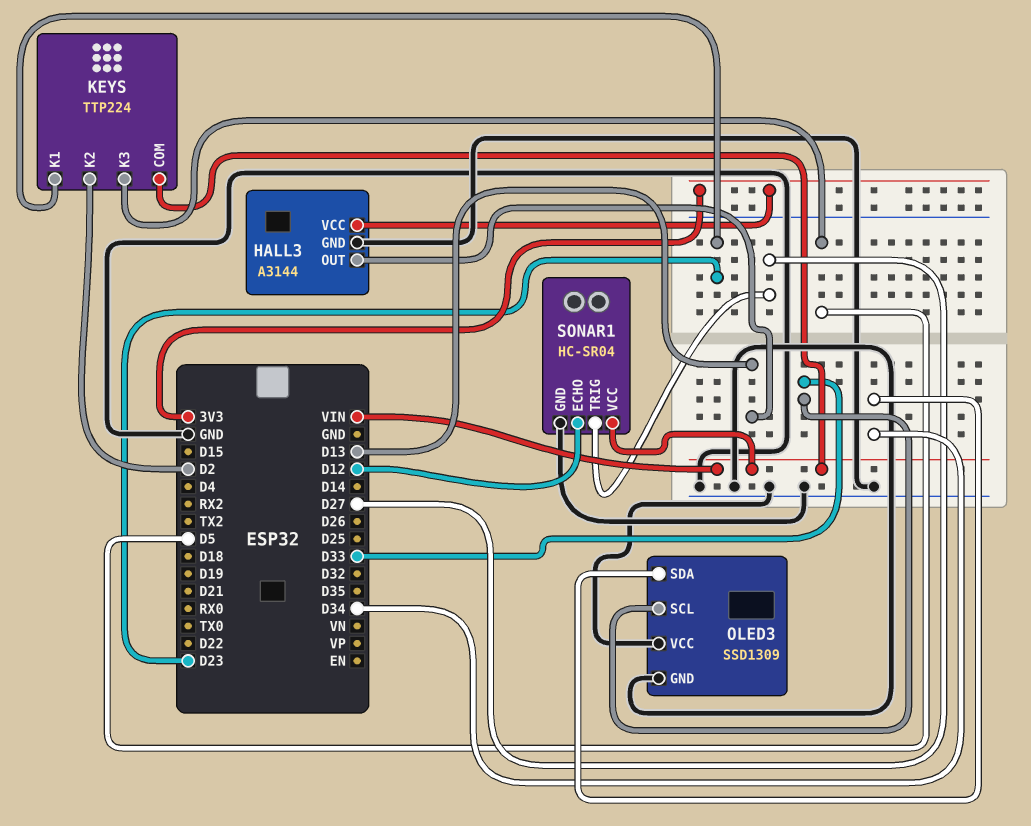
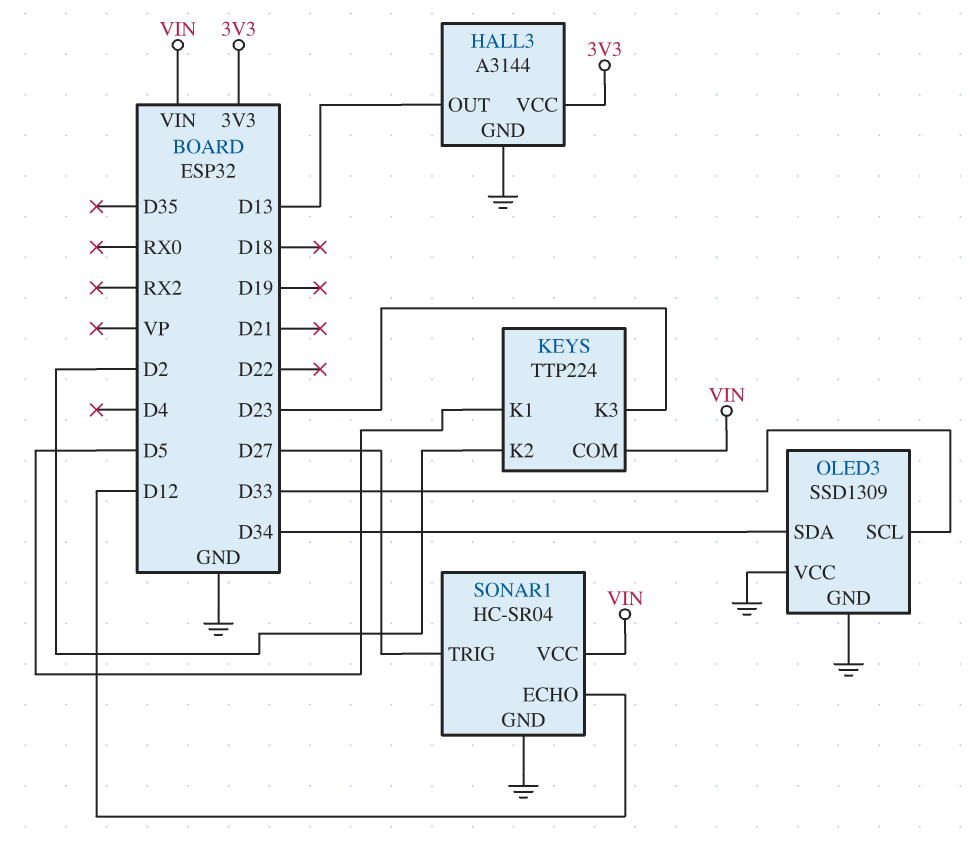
KEYS pin K1: D23 -> D5
KEYS pin K3: D5 -> D23

